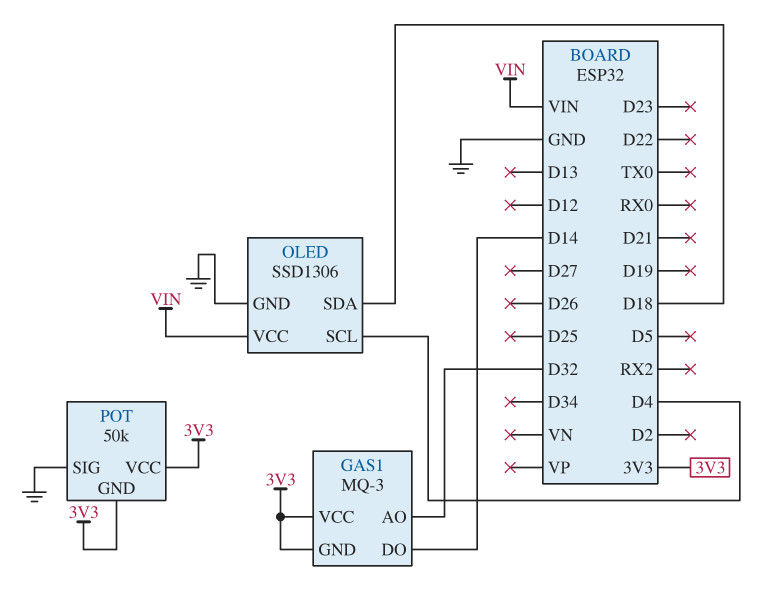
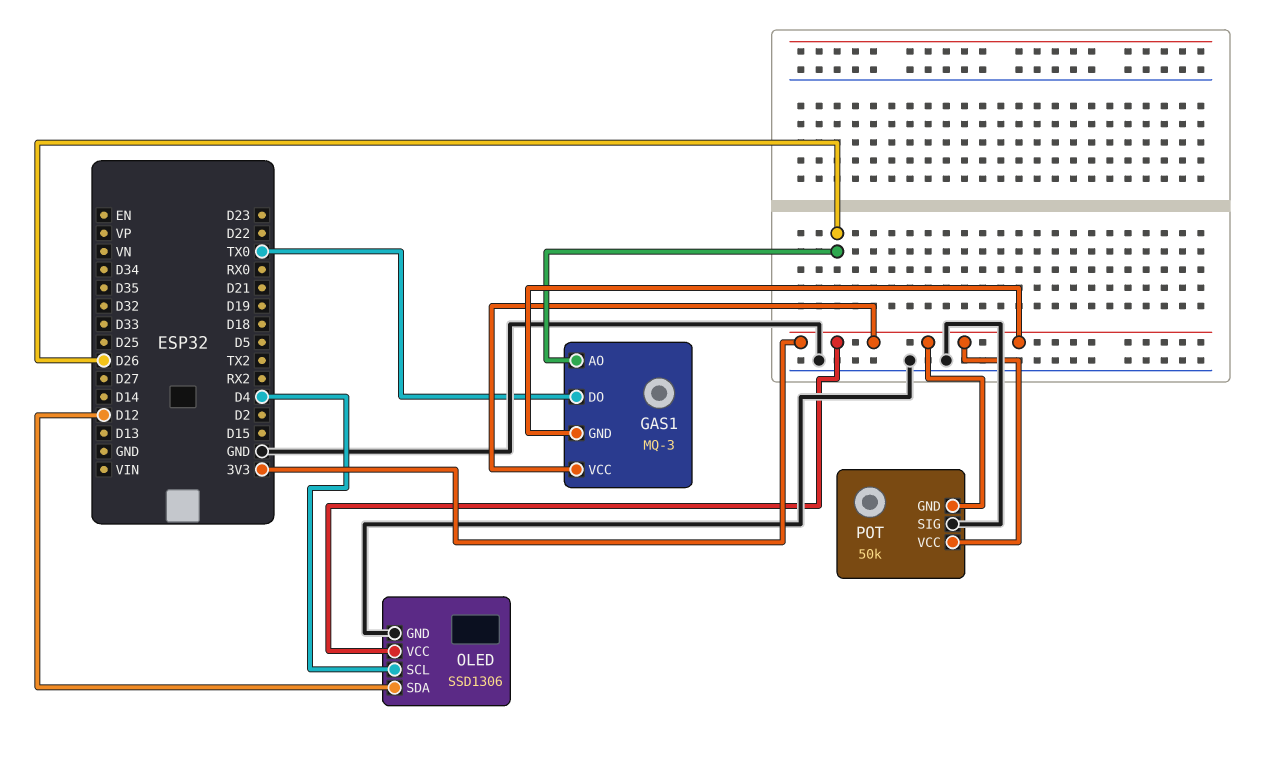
GAS1 pin AO: D32 -> D26
GAS1 pin DO: D14 -> TX0
OLED pin SDA: D18 -> D12
OLED pin VCC: VIN -> 3V3

